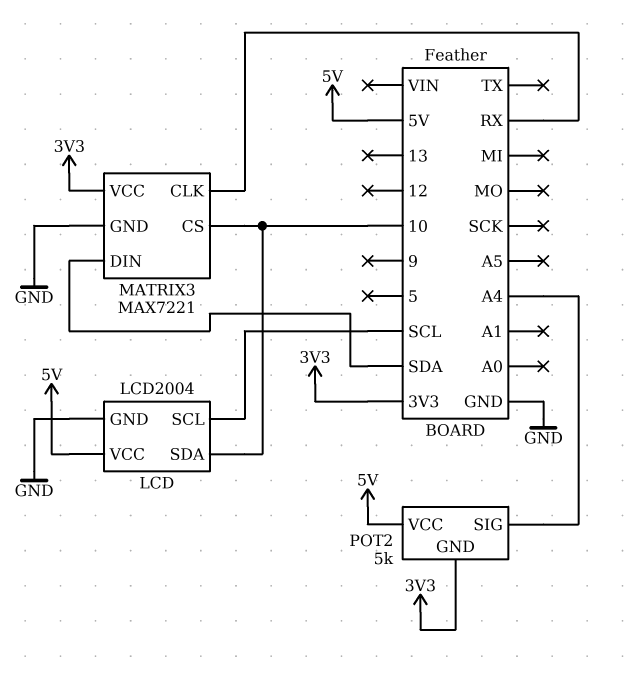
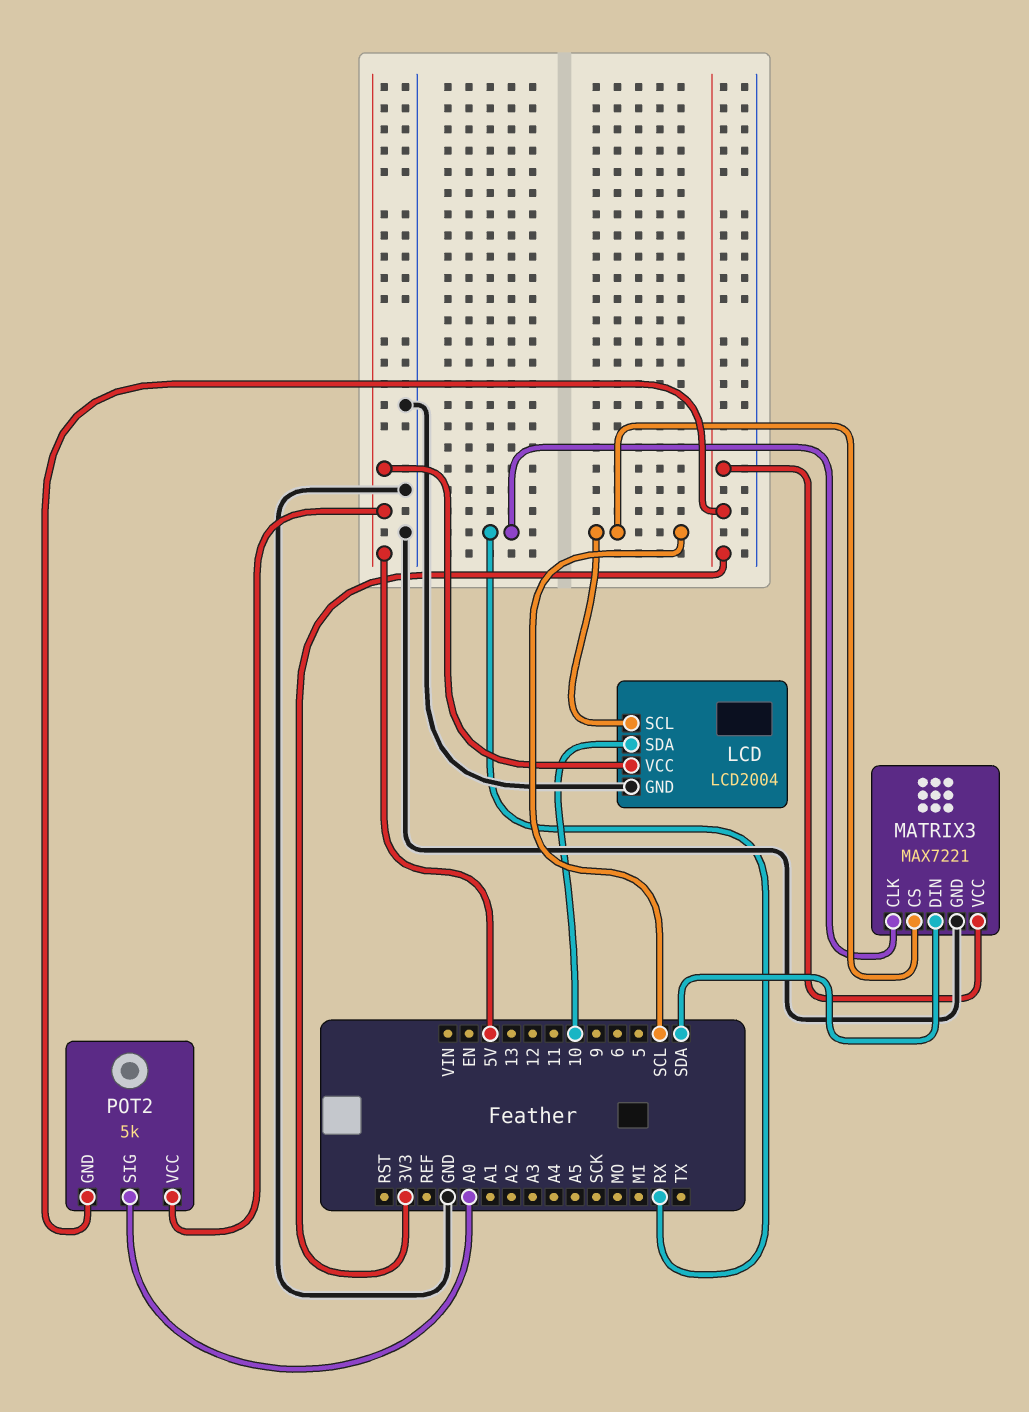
MATRIX3 pin CS: 10 -> SCL
POT2 pin SIG: A4 -> A0

